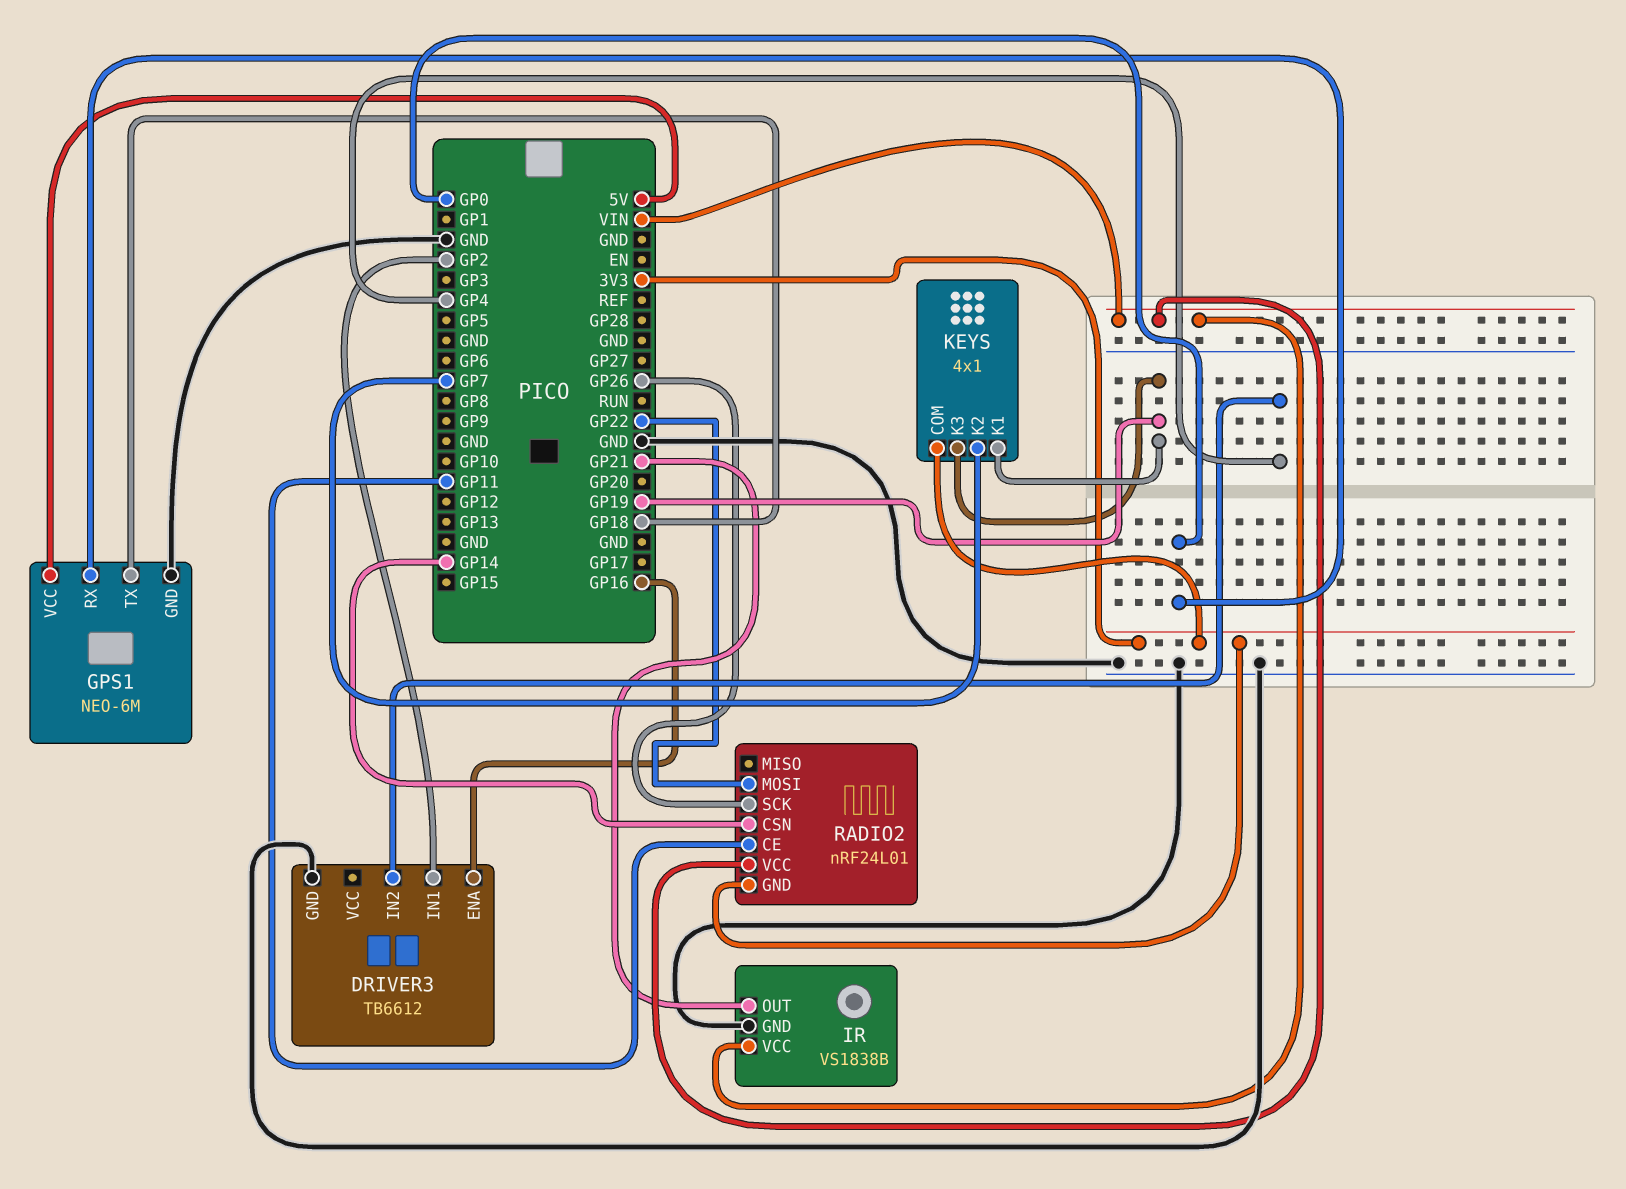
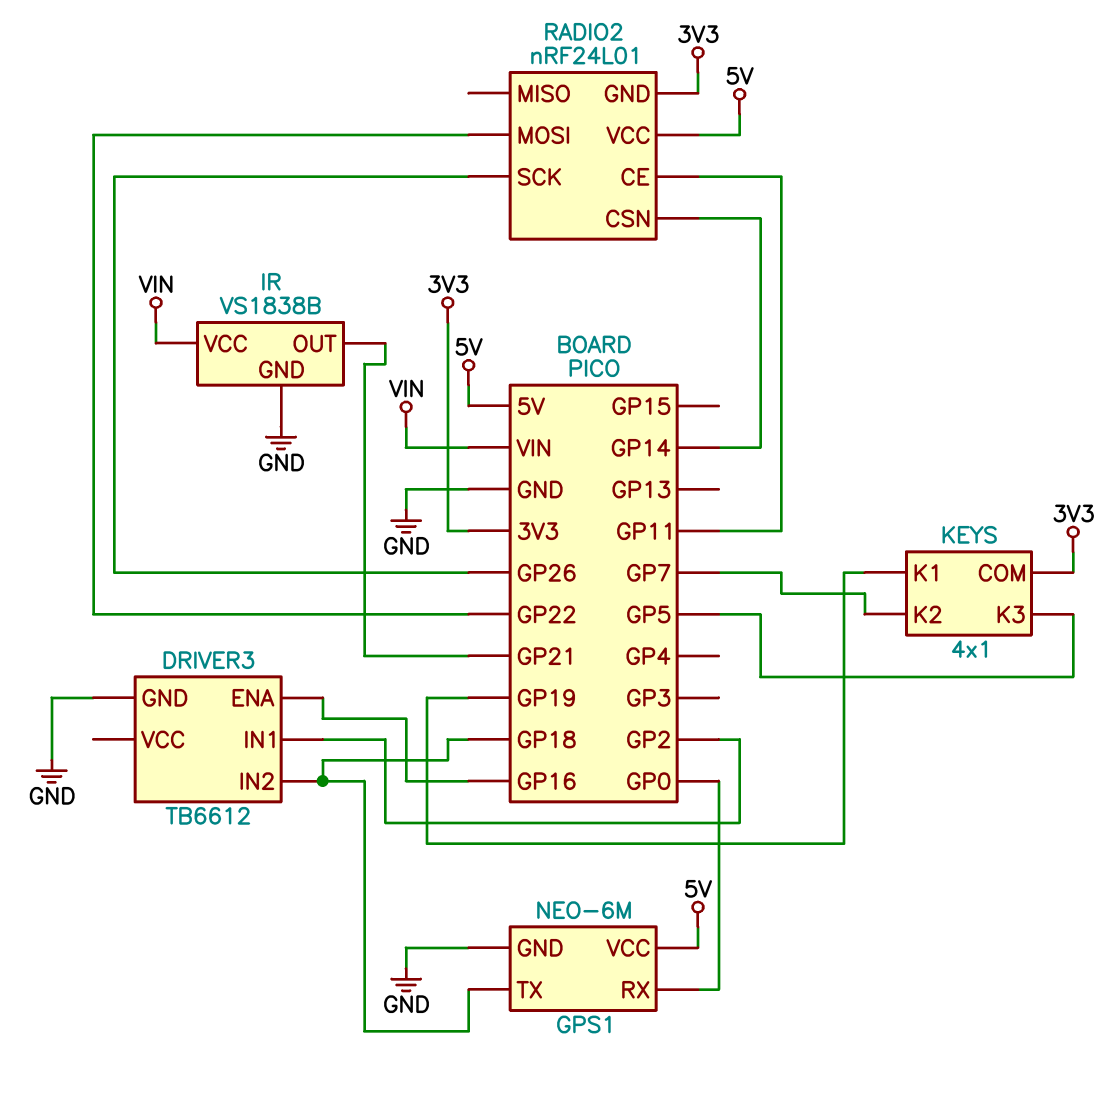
DRIVER3 pin IN2: GP4 -> GP18
KEYS pin K3: GP19 -> GP5
RADIO2 pin VCC: VIN -> 5V

